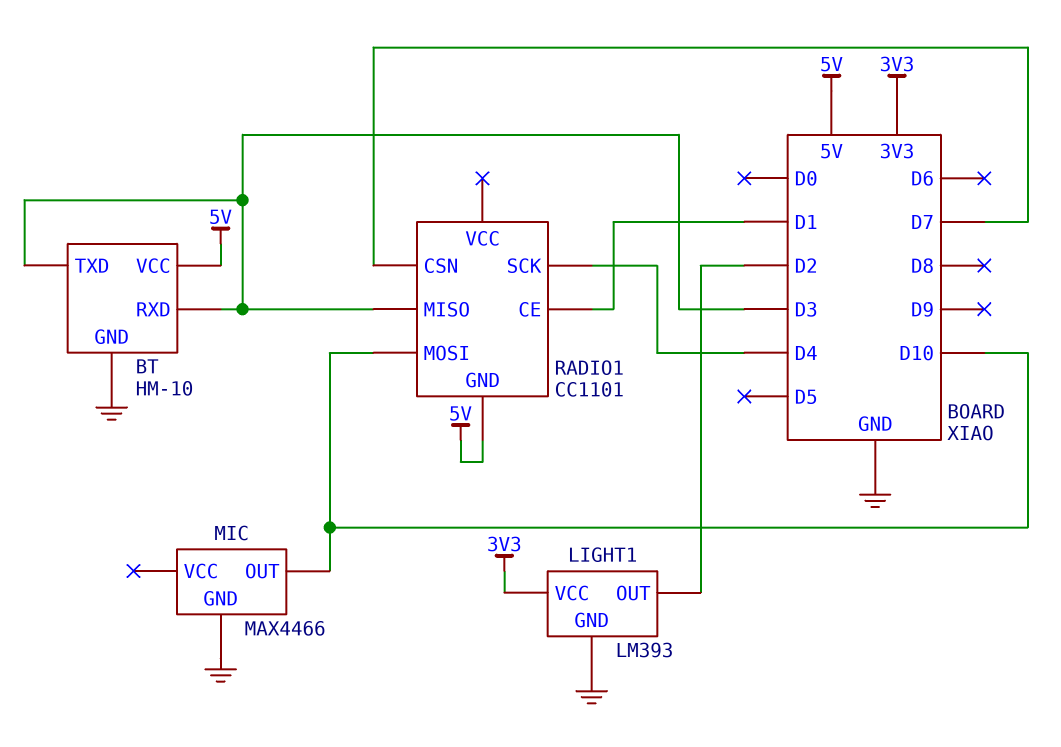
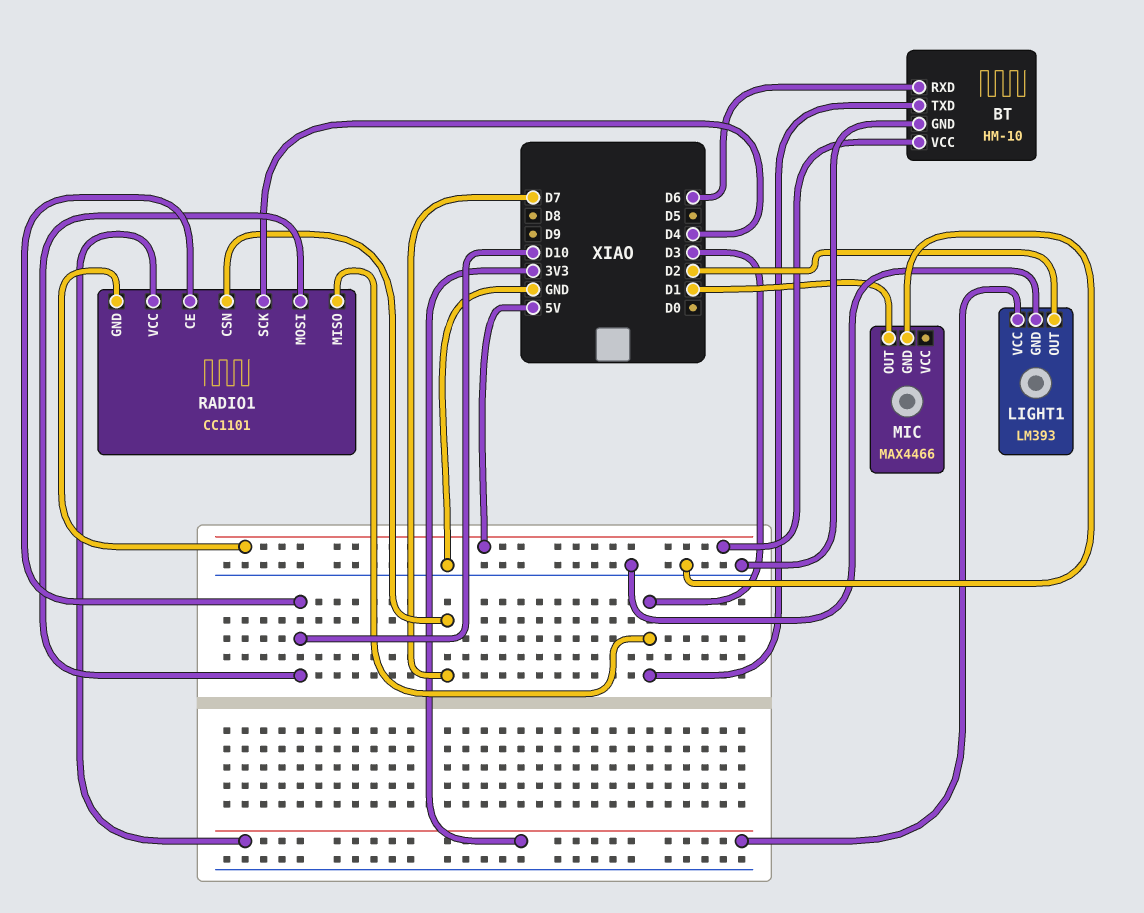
BT pin RXD: D3 -> D6
MIC pin OUT: D10 -> D1
RADIO1 pin CE: D1 -> D10
RADIO1 pin VCC: none -> 3V3

